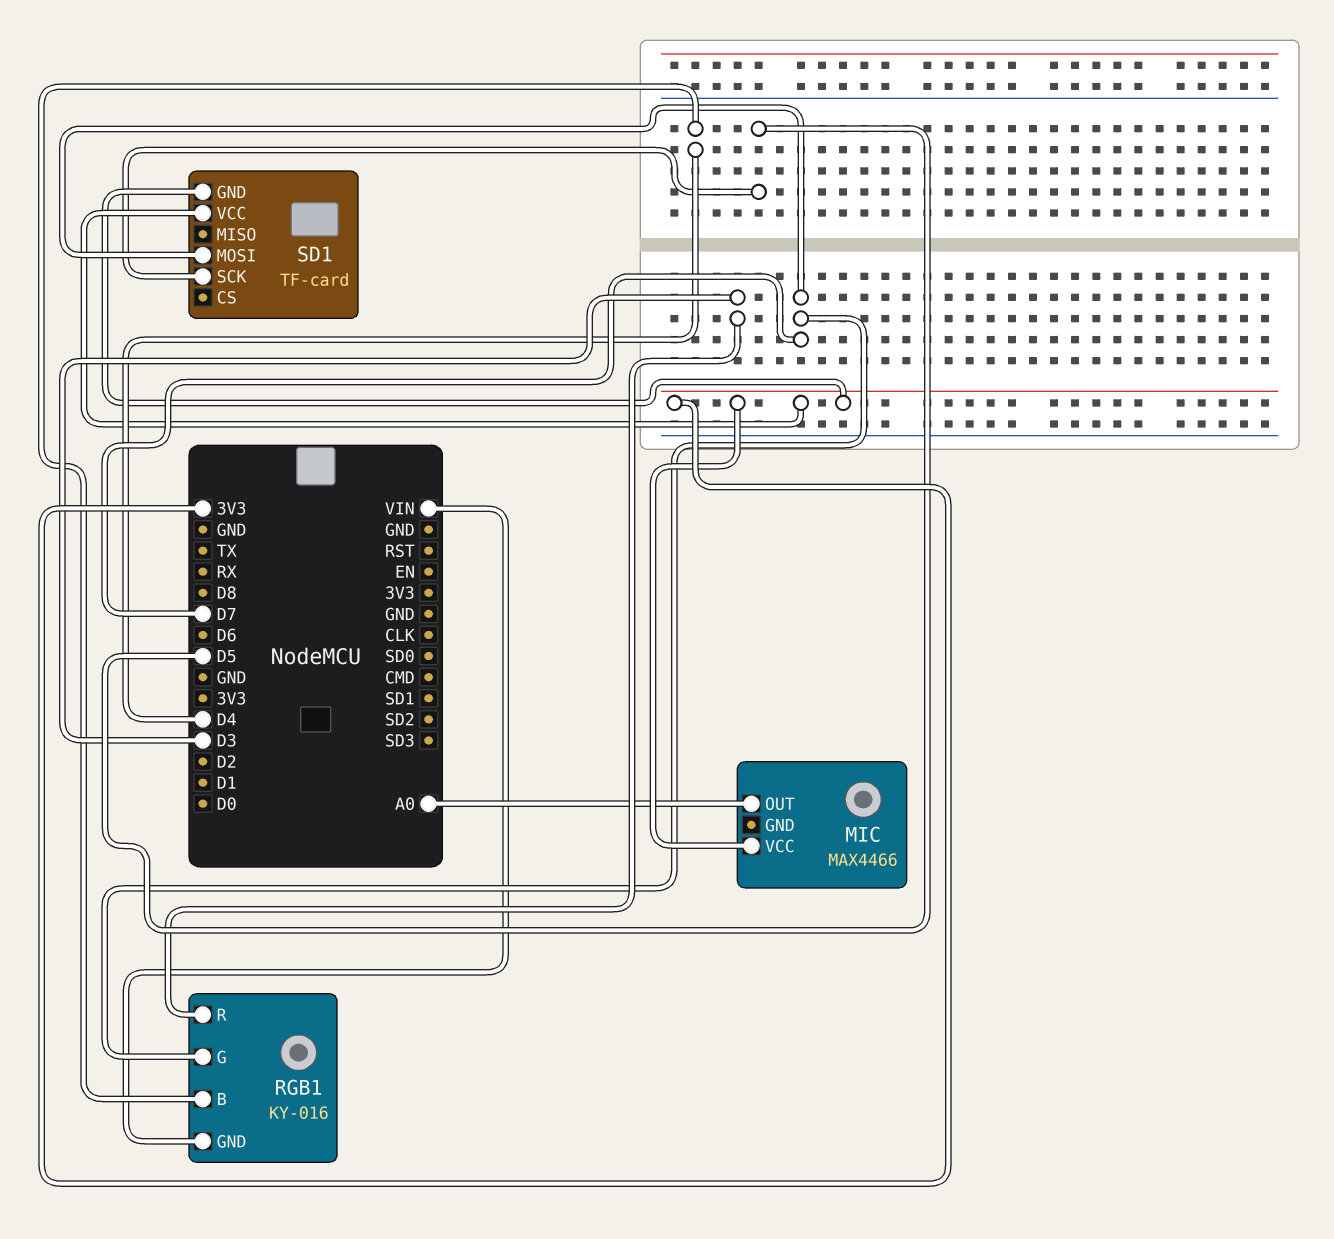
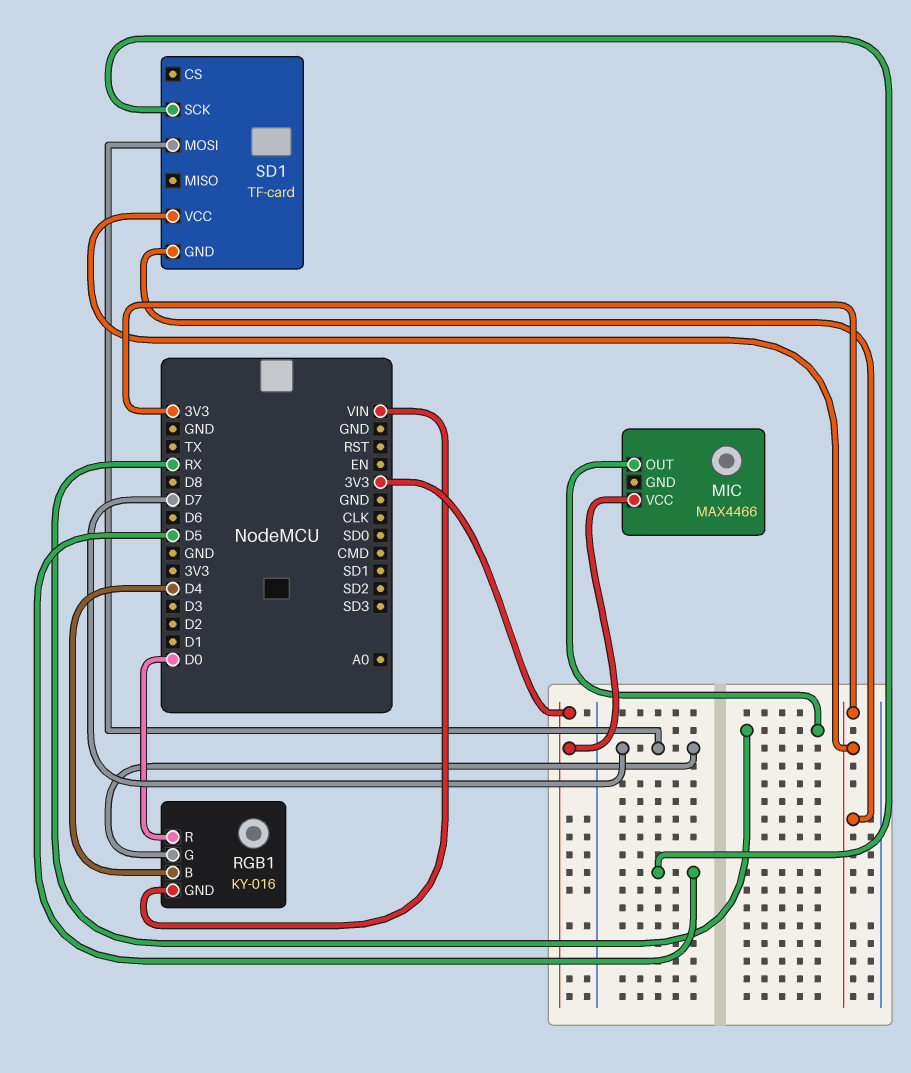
MIC pin OUT: A0 -> RX
RGB1 pin R: D3 -> D0

